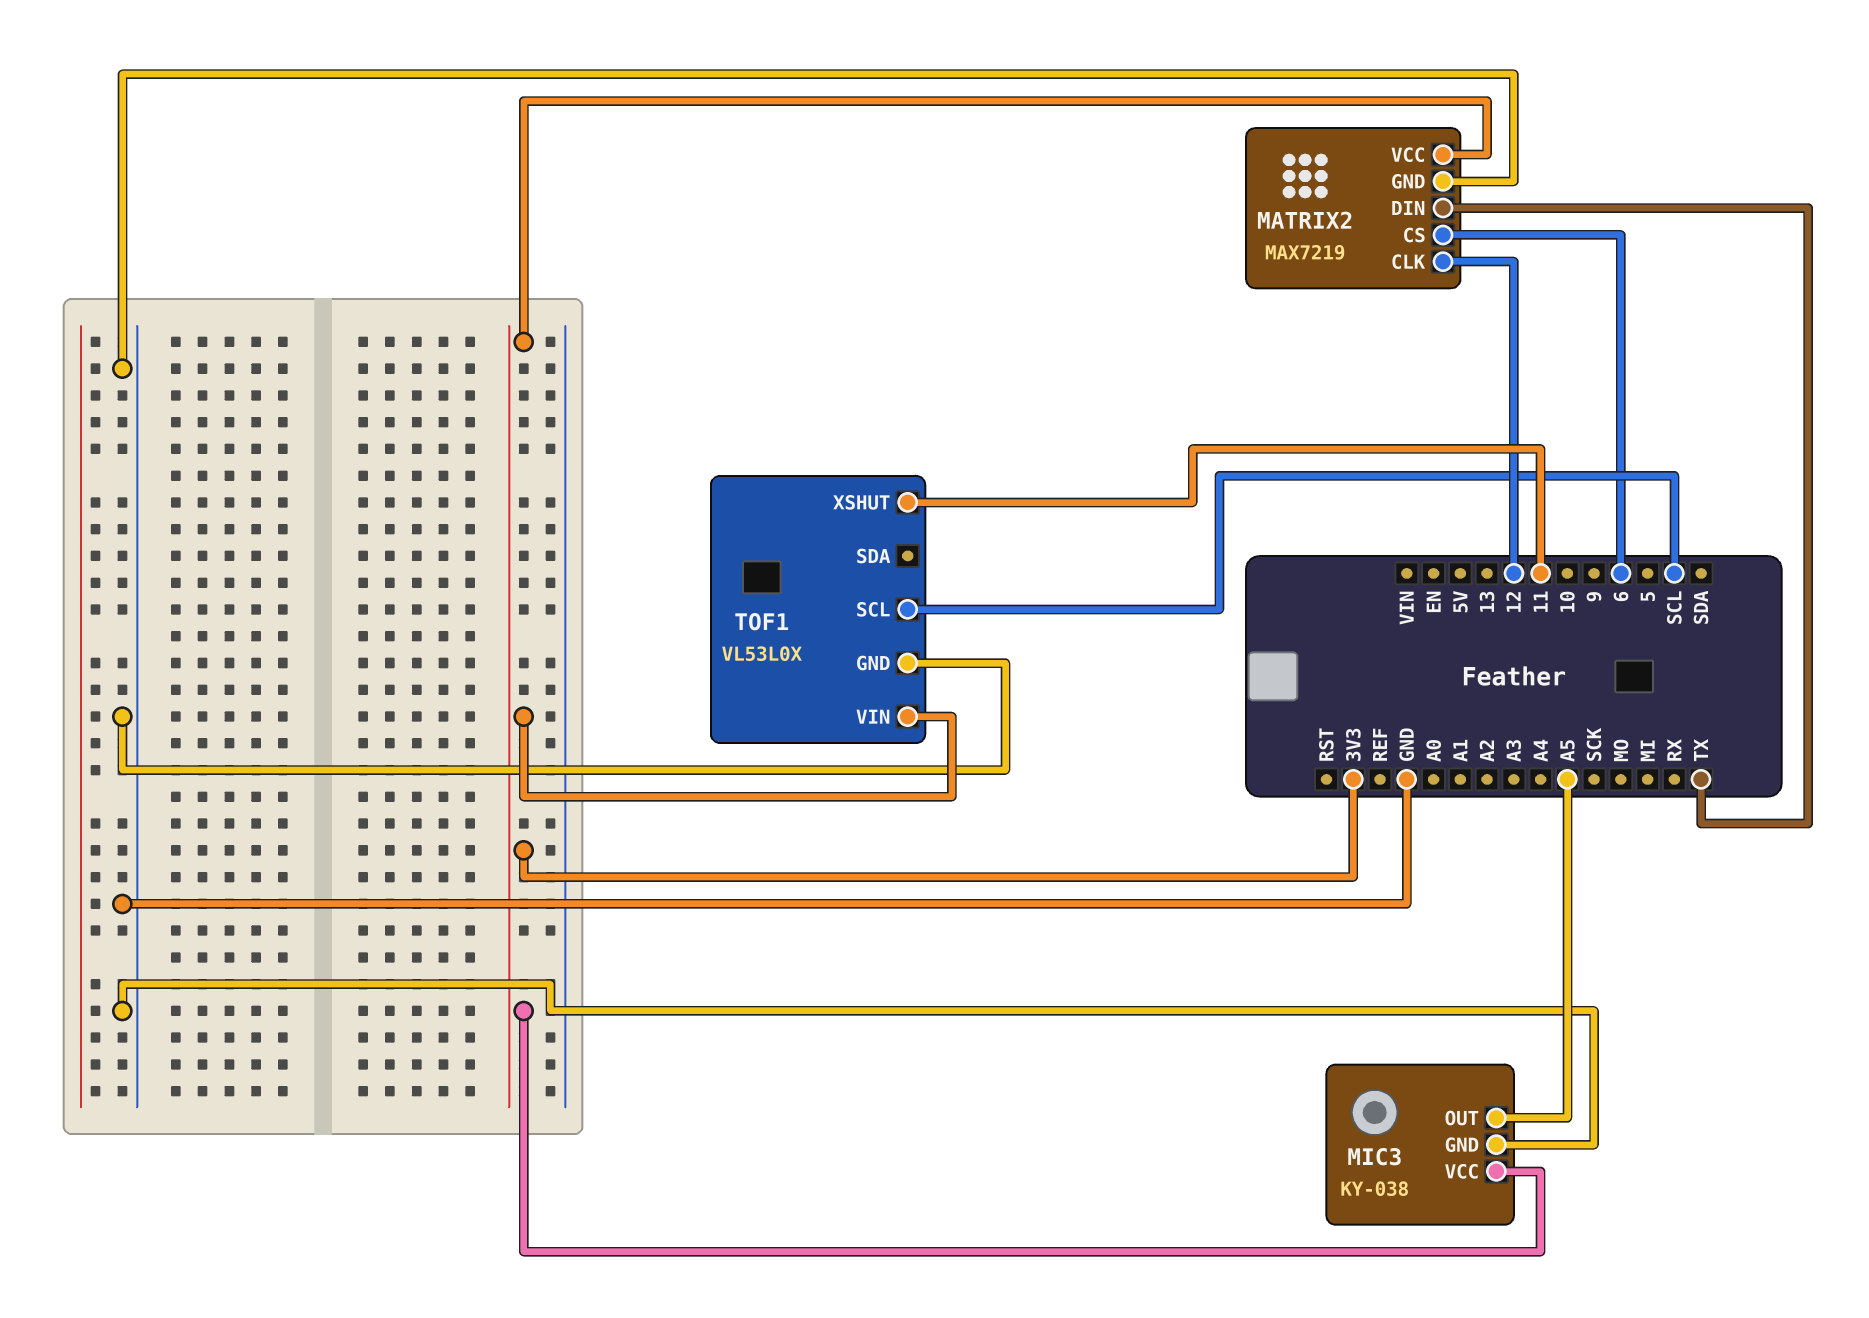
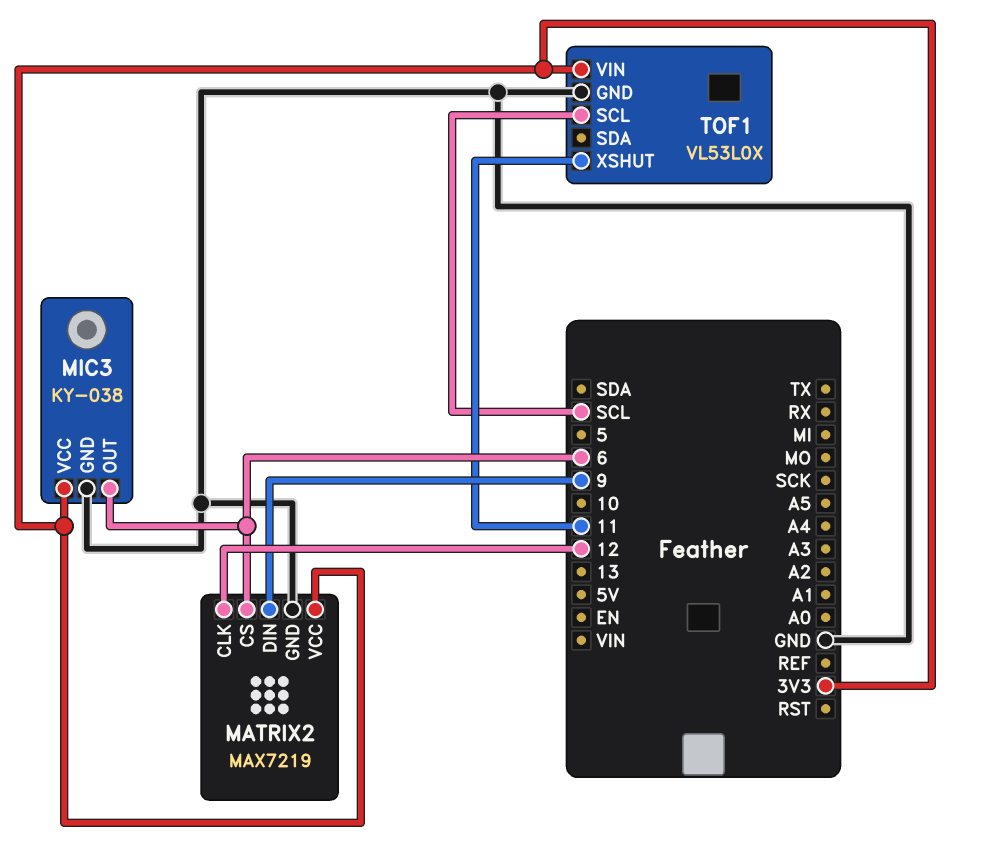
MATRIX2 pin DIN: TX -> 9
MIC3 pin OUT: A5 -> 6

